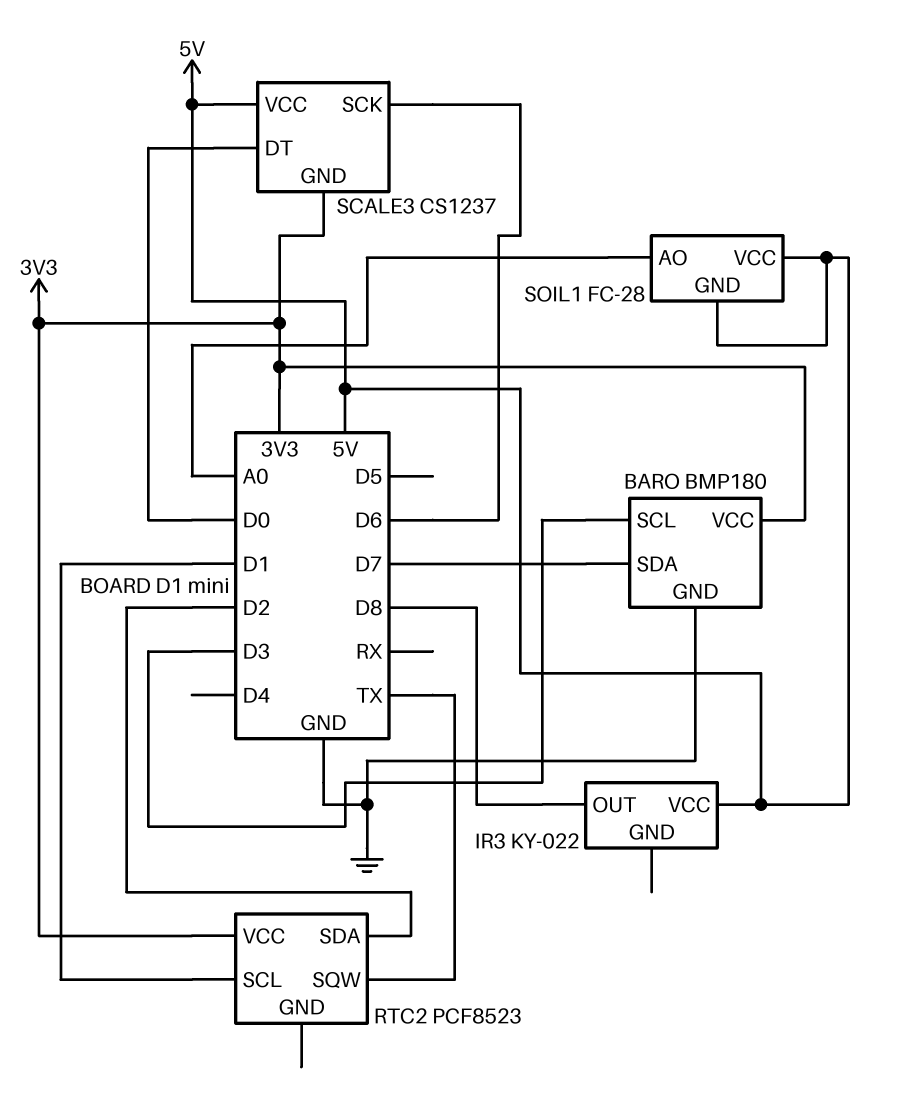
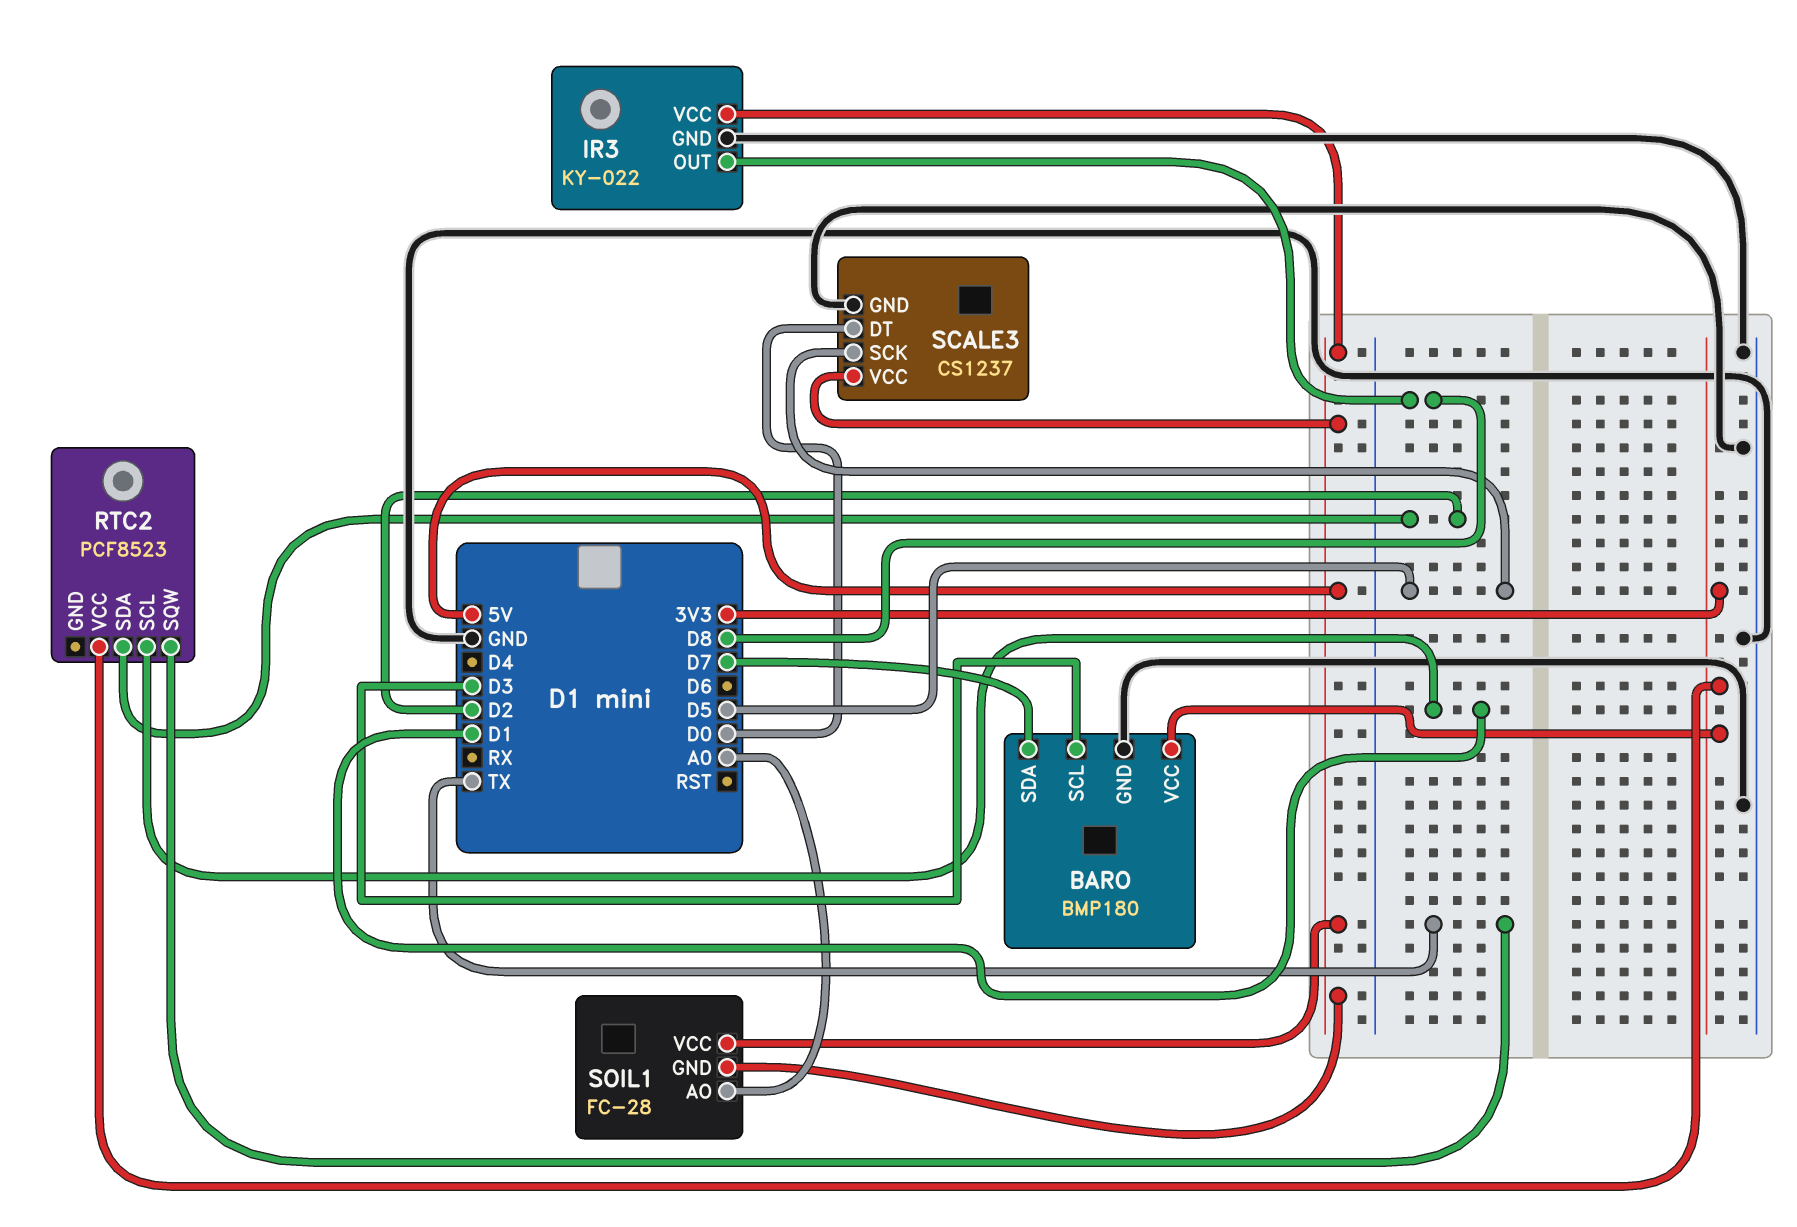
IR3 pin GND: none -> GND
SCALE3 pin GND: 3V3 -> GND
SCALE3 pin SCK: D6 -> D5

